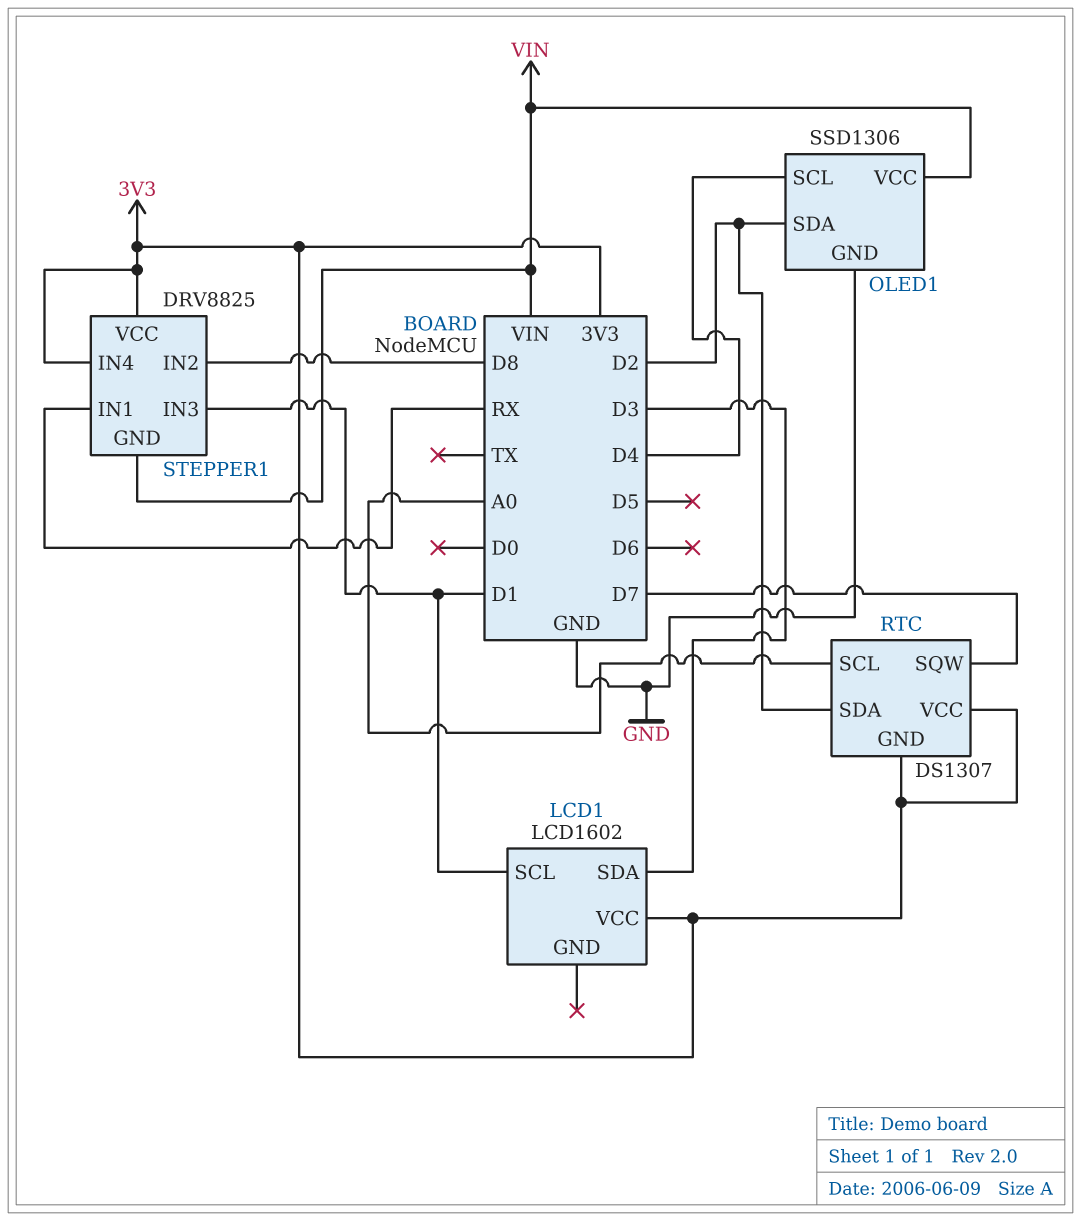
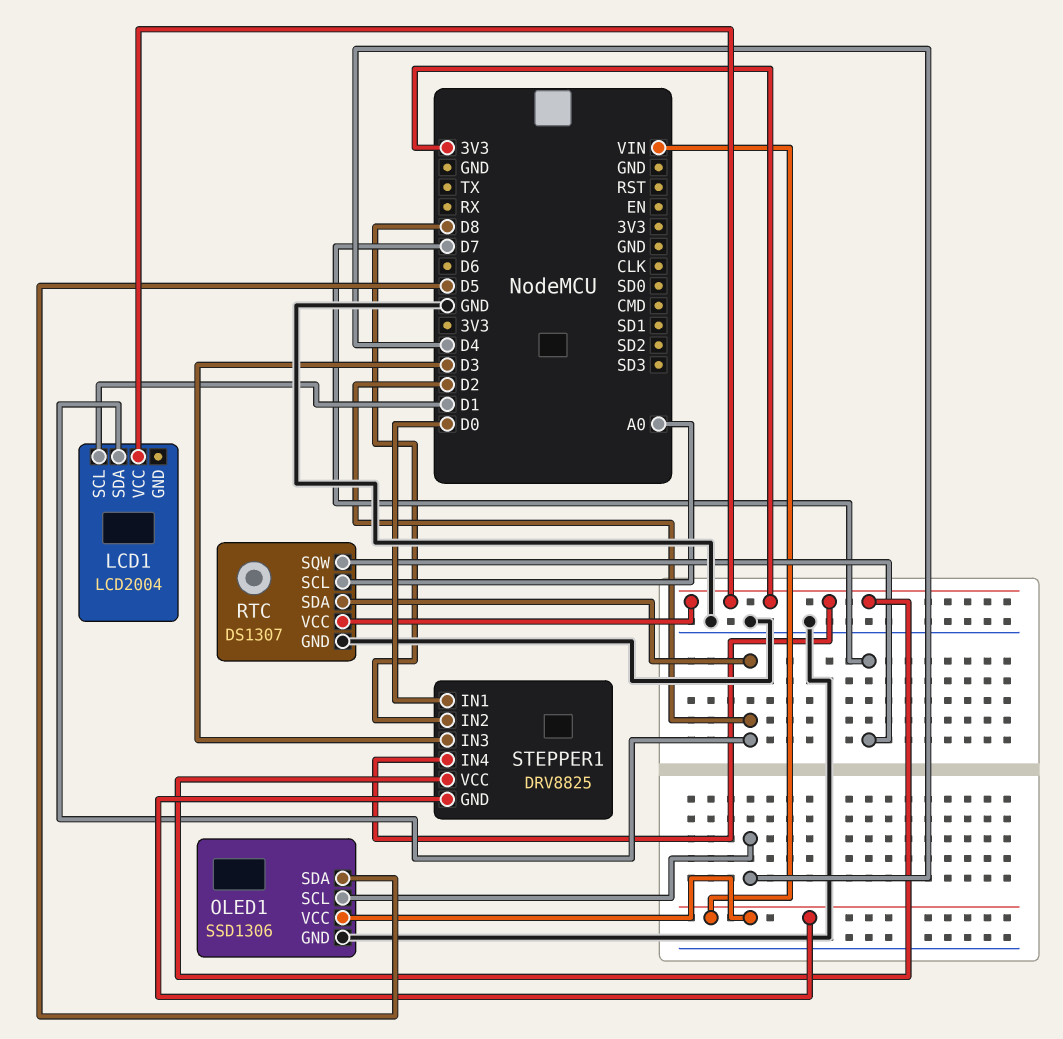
LCD1: LCD1602 -> LCD2004
LCD1 pin SDA: D3 -> D2
OLED1 pin SDA: D2 -> D5
RTC pin GND: 3V3 -> GND
STEPPER1 pin IN1: RX -> D0
STEPPER1 pin IN3: D1 -> D3

